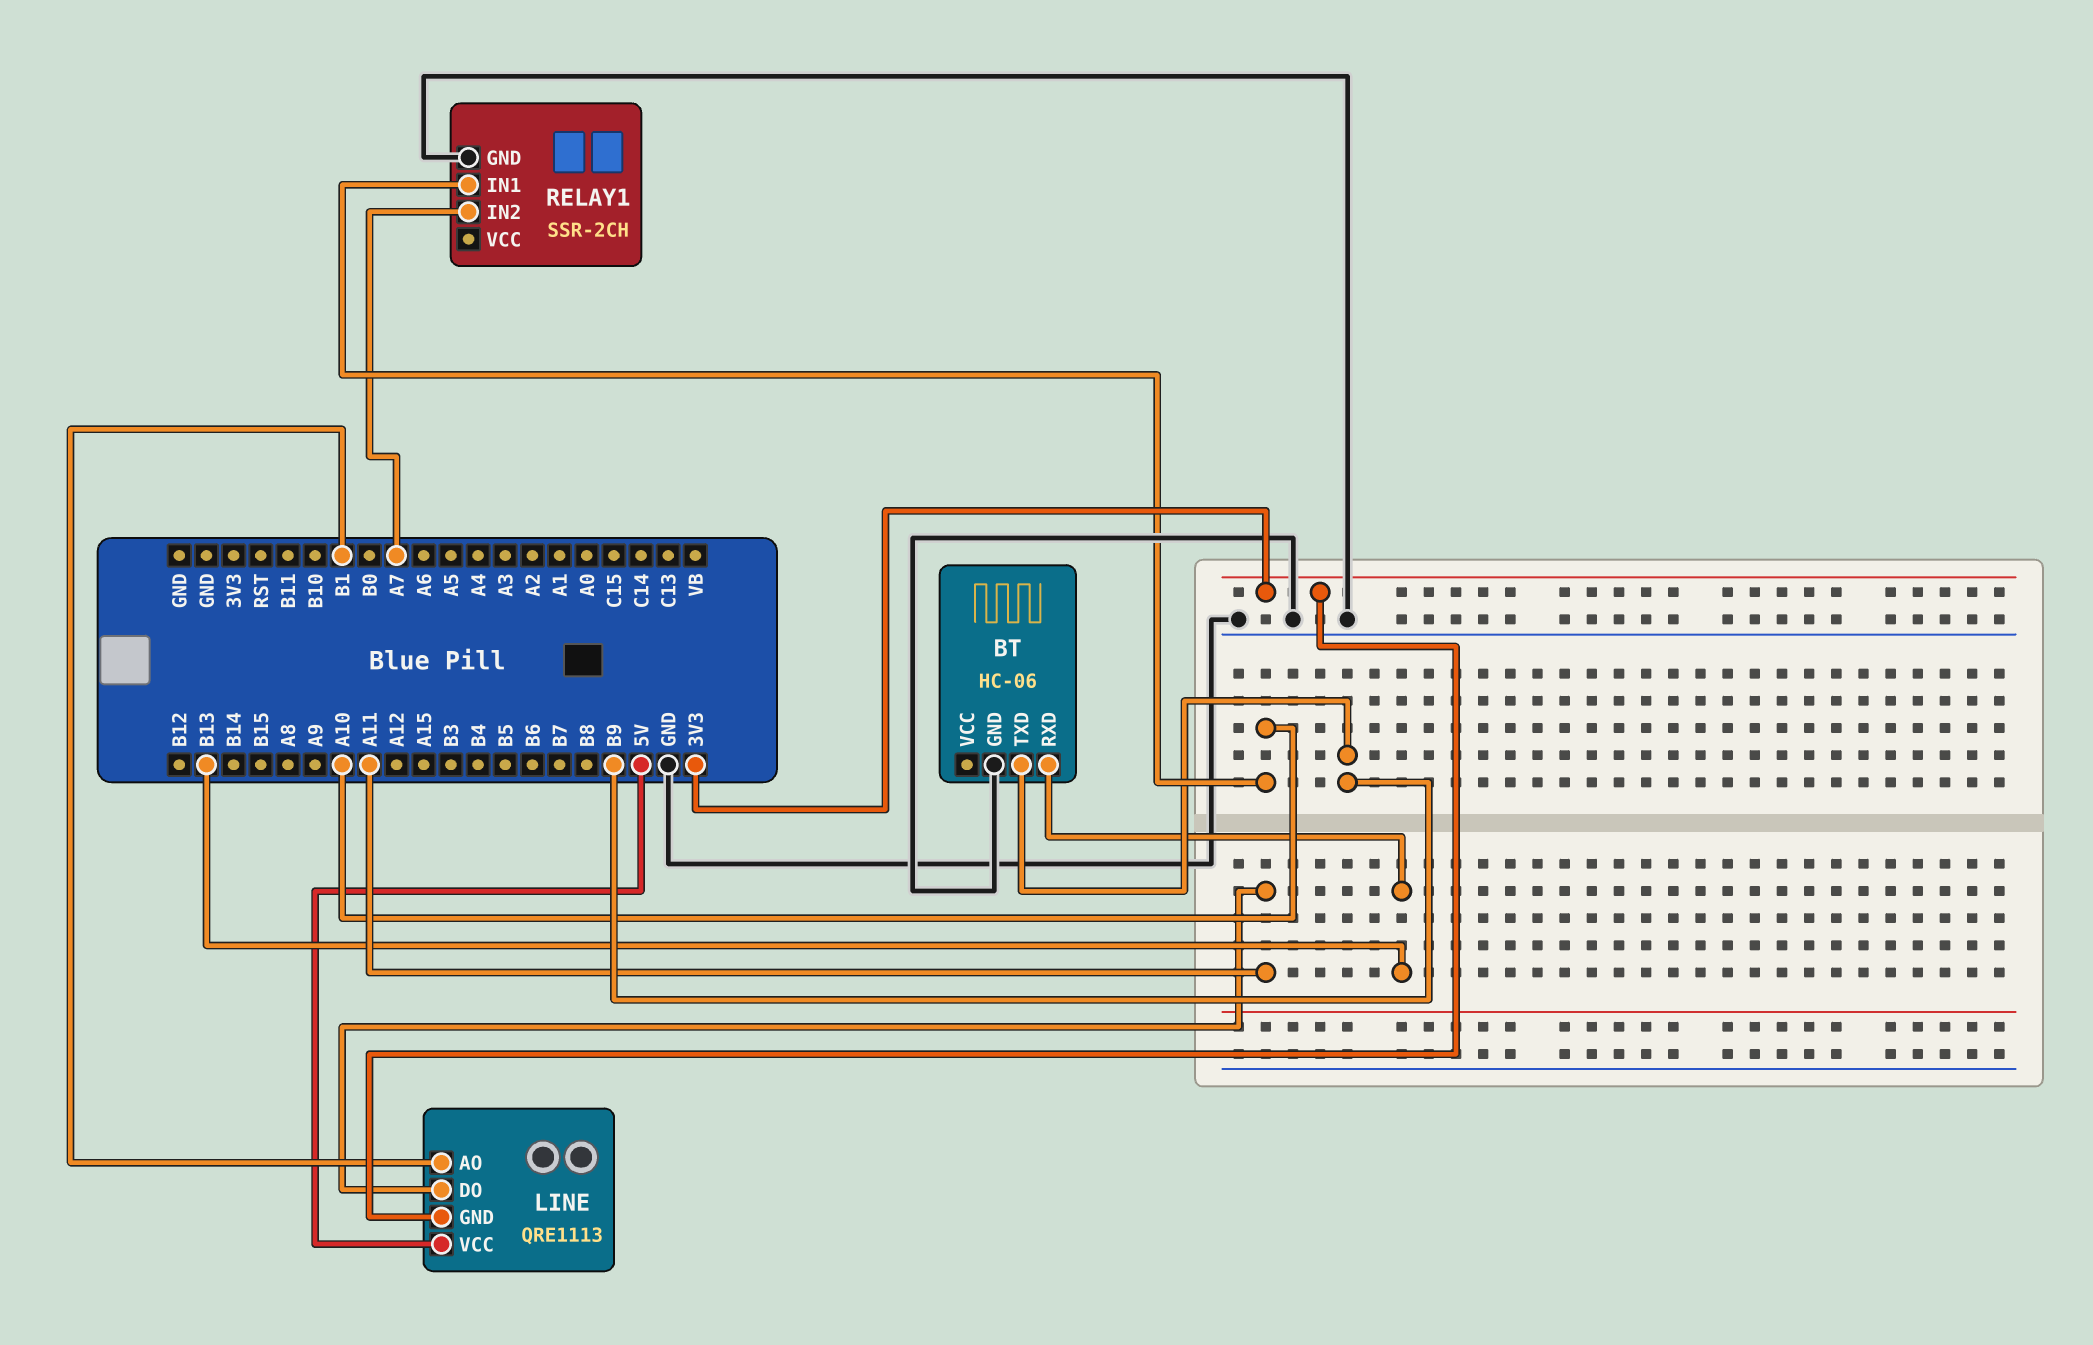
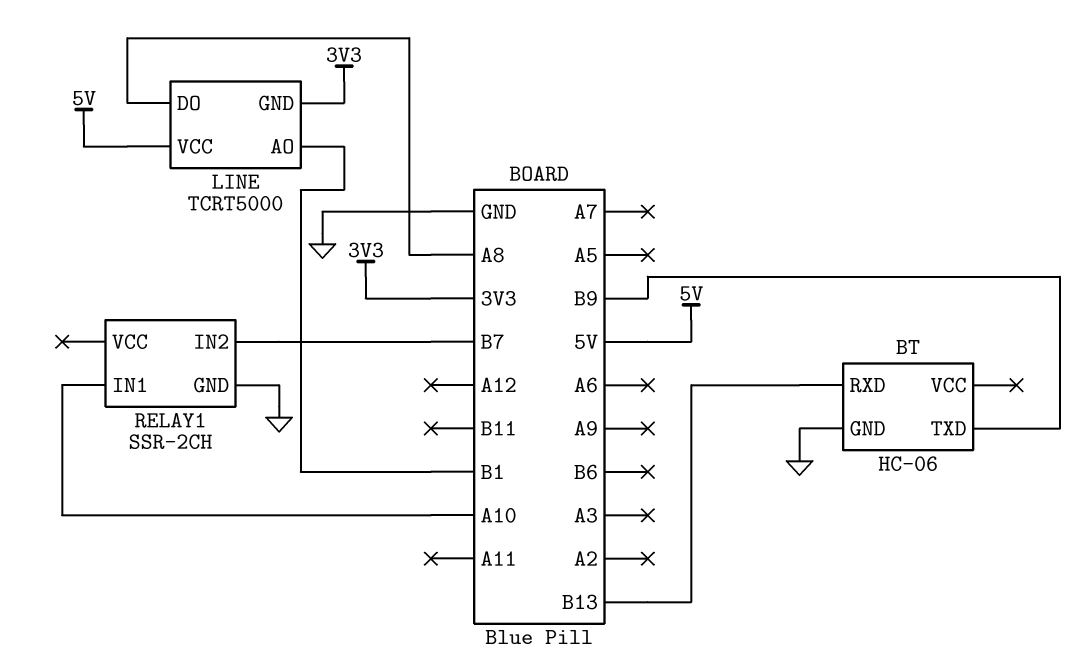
LINE: QRE1113 -> TCRT5000
LINE pin DO: A11 -> A8
RELAY1 pin IN2: A7 -> B7

